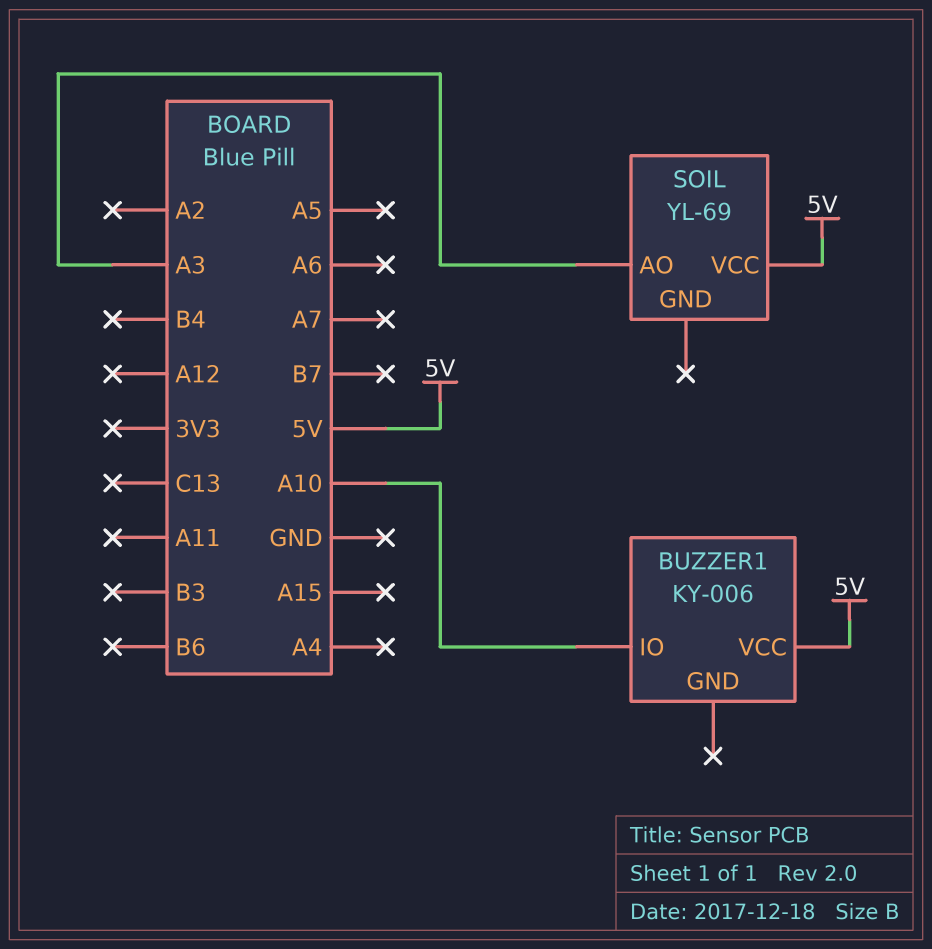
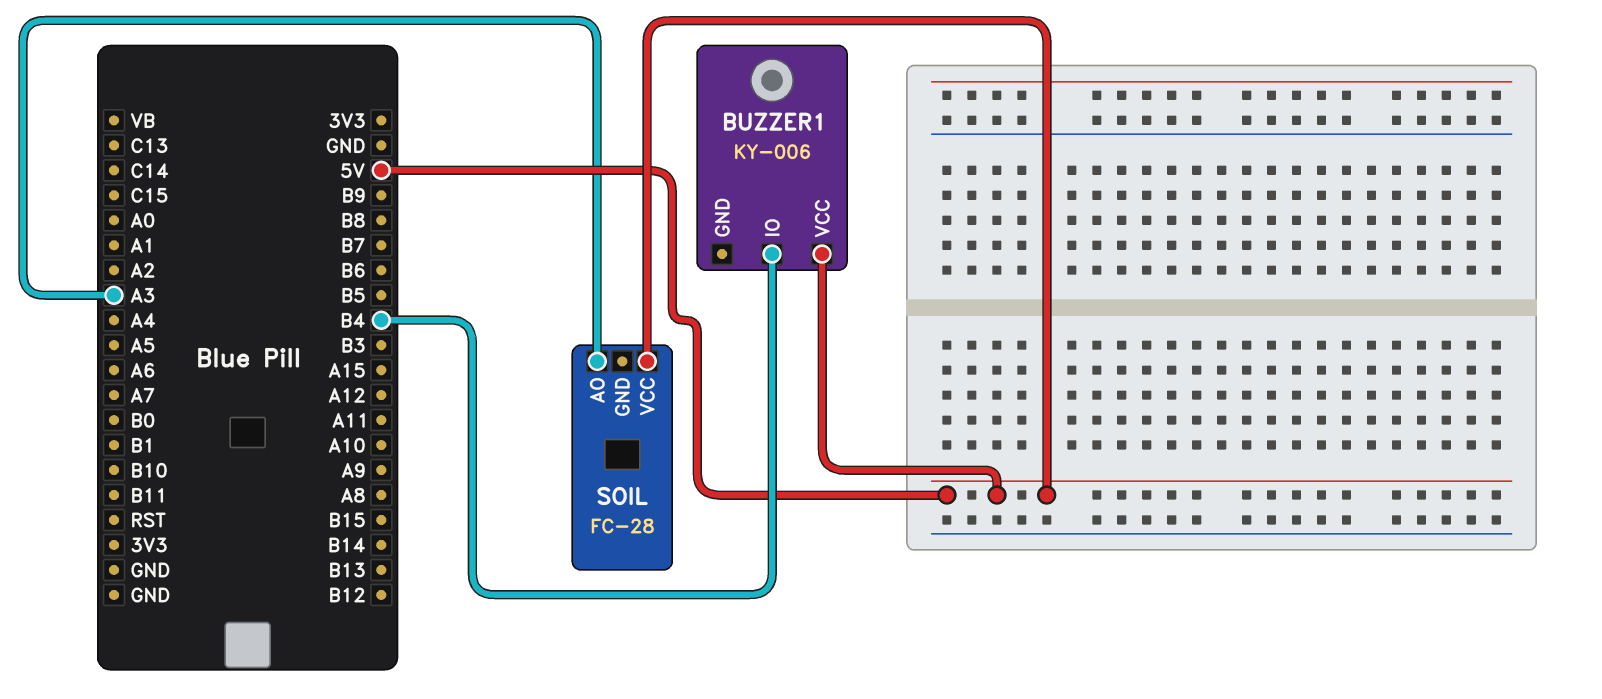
BUZZER1 pin IO: A10 -> B4
SOIL: YL-69 -> FC-28

